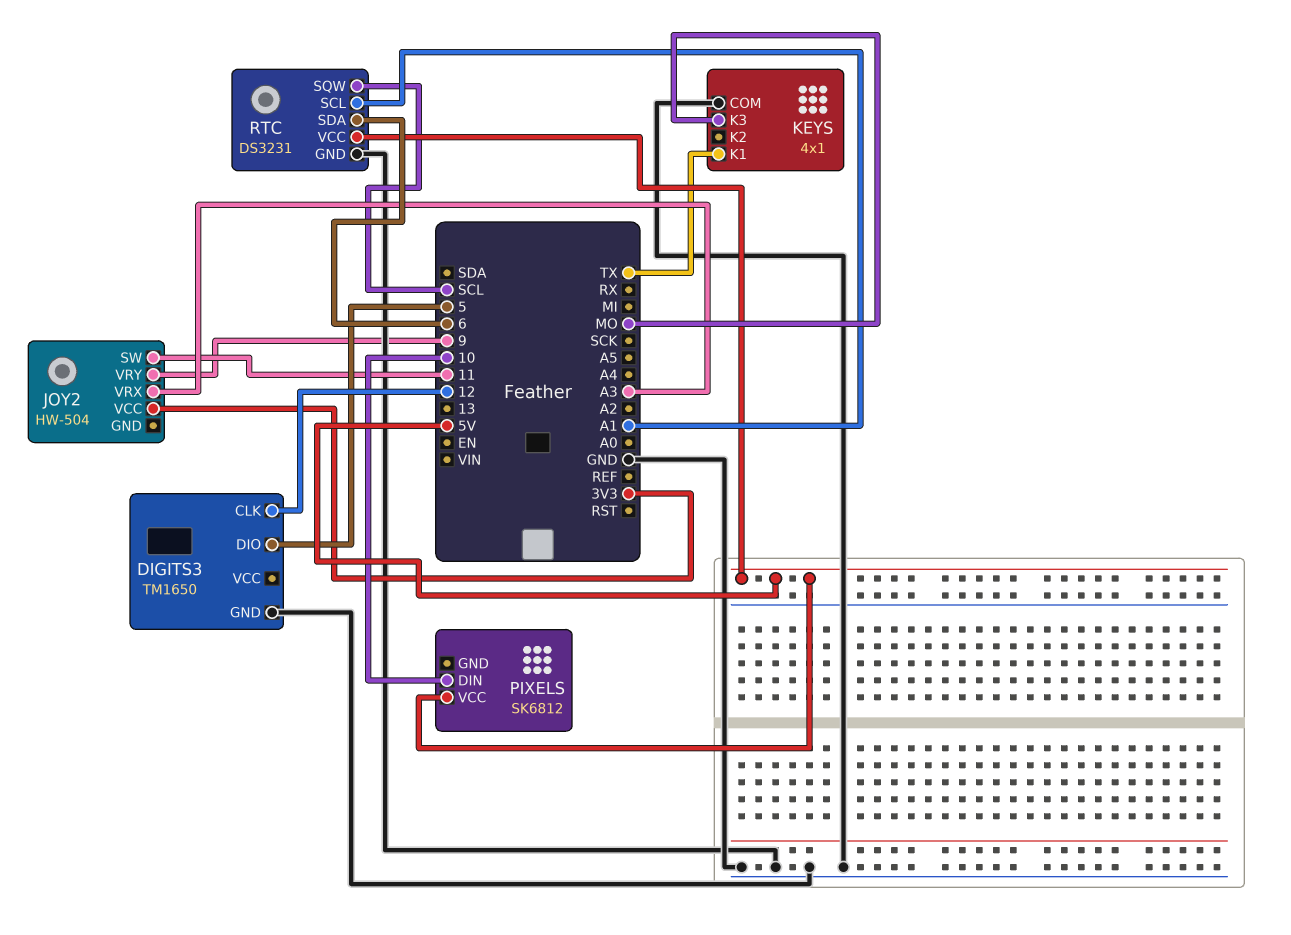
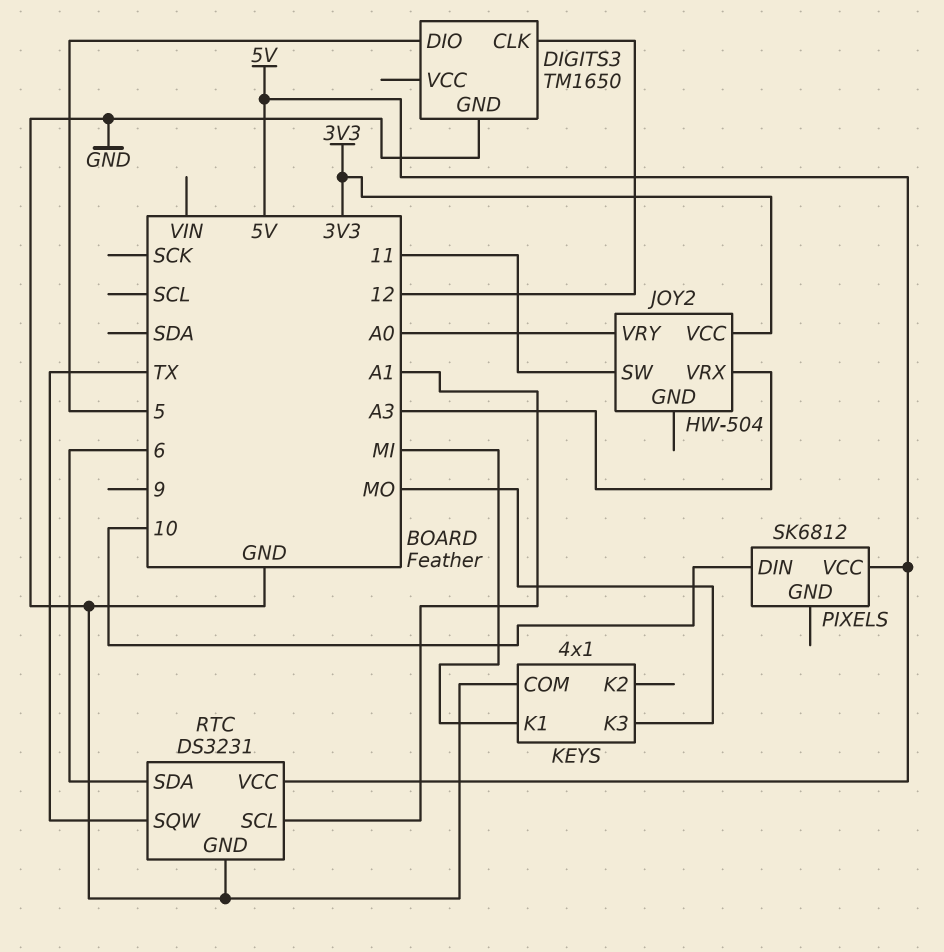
JOY2 pin VRY: 9 -> A0
KEYS pin K1: TX -> MI
RTC pin SQW: SCL -> TX

